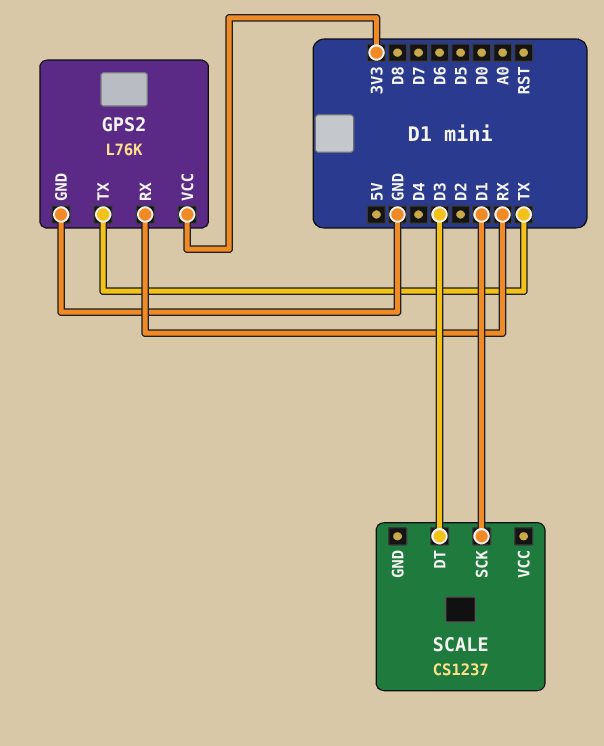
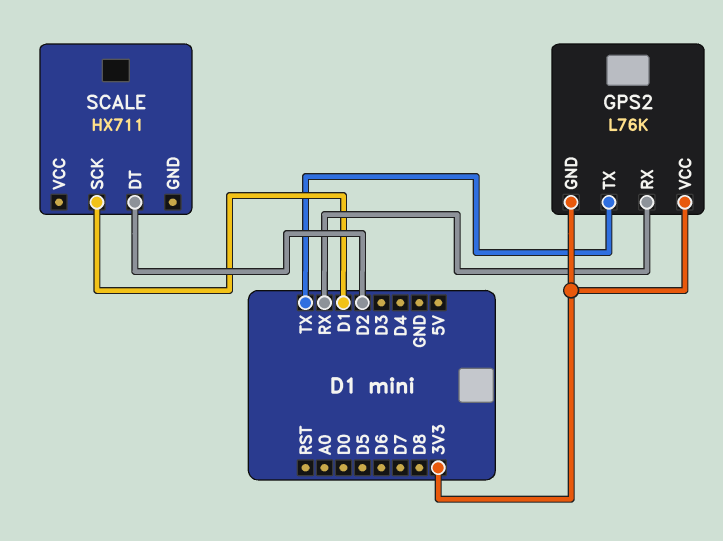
GPS2 pin GND: GND -> 3V3
SCALE: CS1237 -> HX711
SCALE pin DT: D3 -> D2

